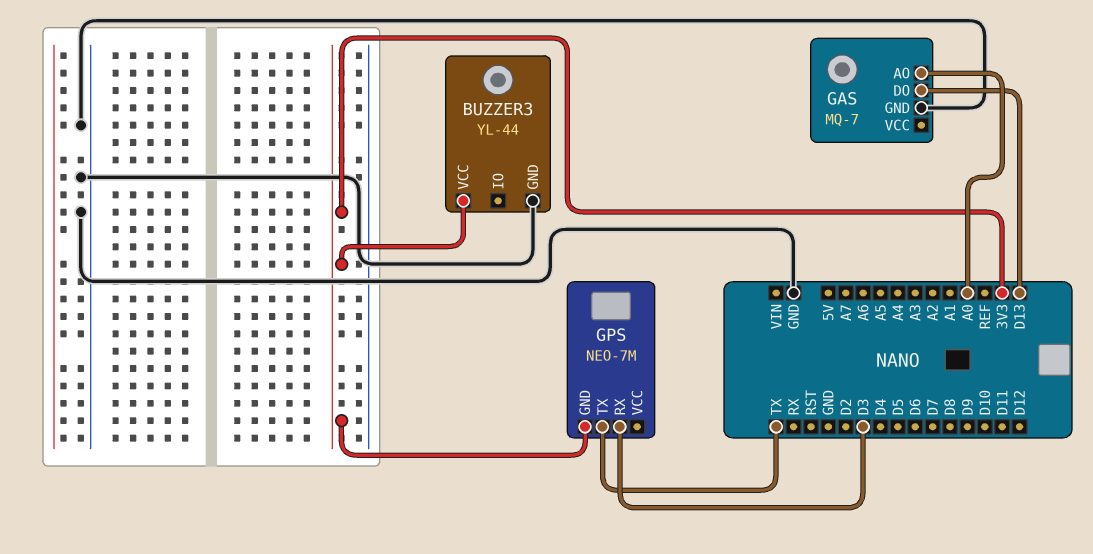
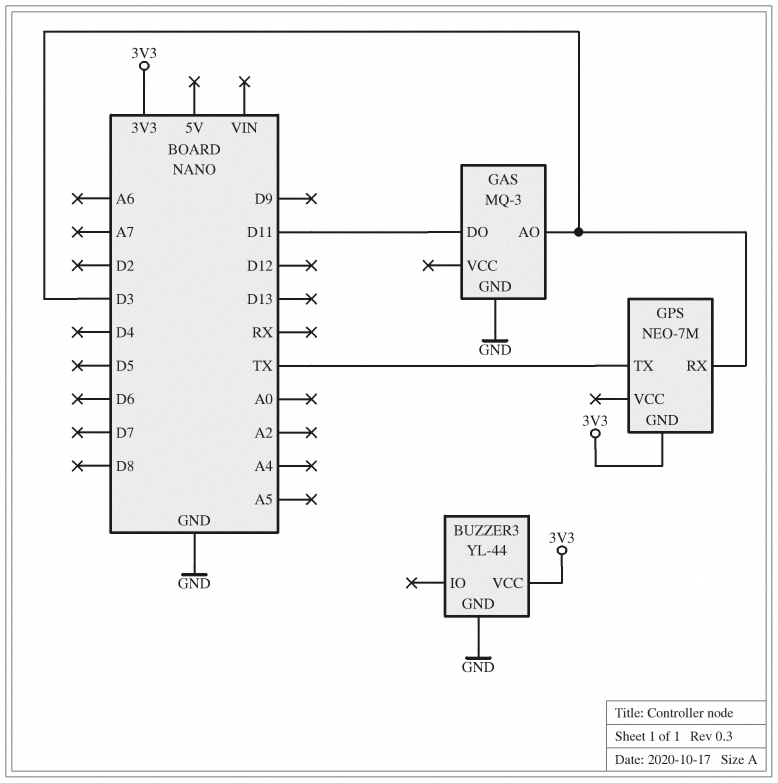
GAS: MQ-7 -> MQ-3
GAS pin AO: A0 -> D3
GAS pin DO: D13 -> D11

